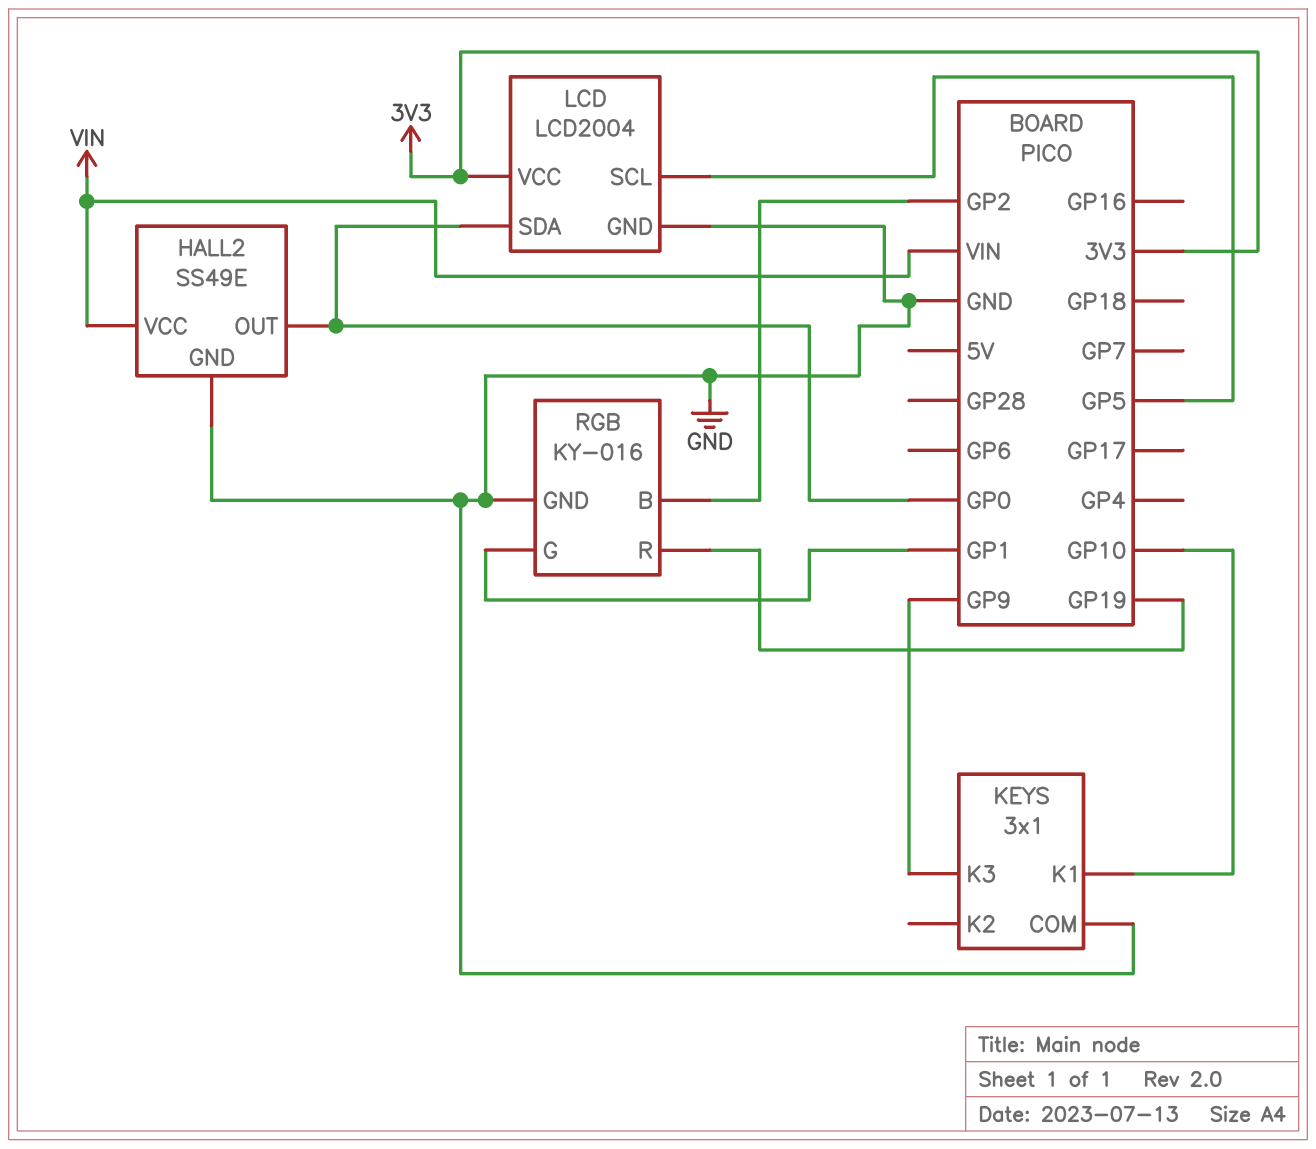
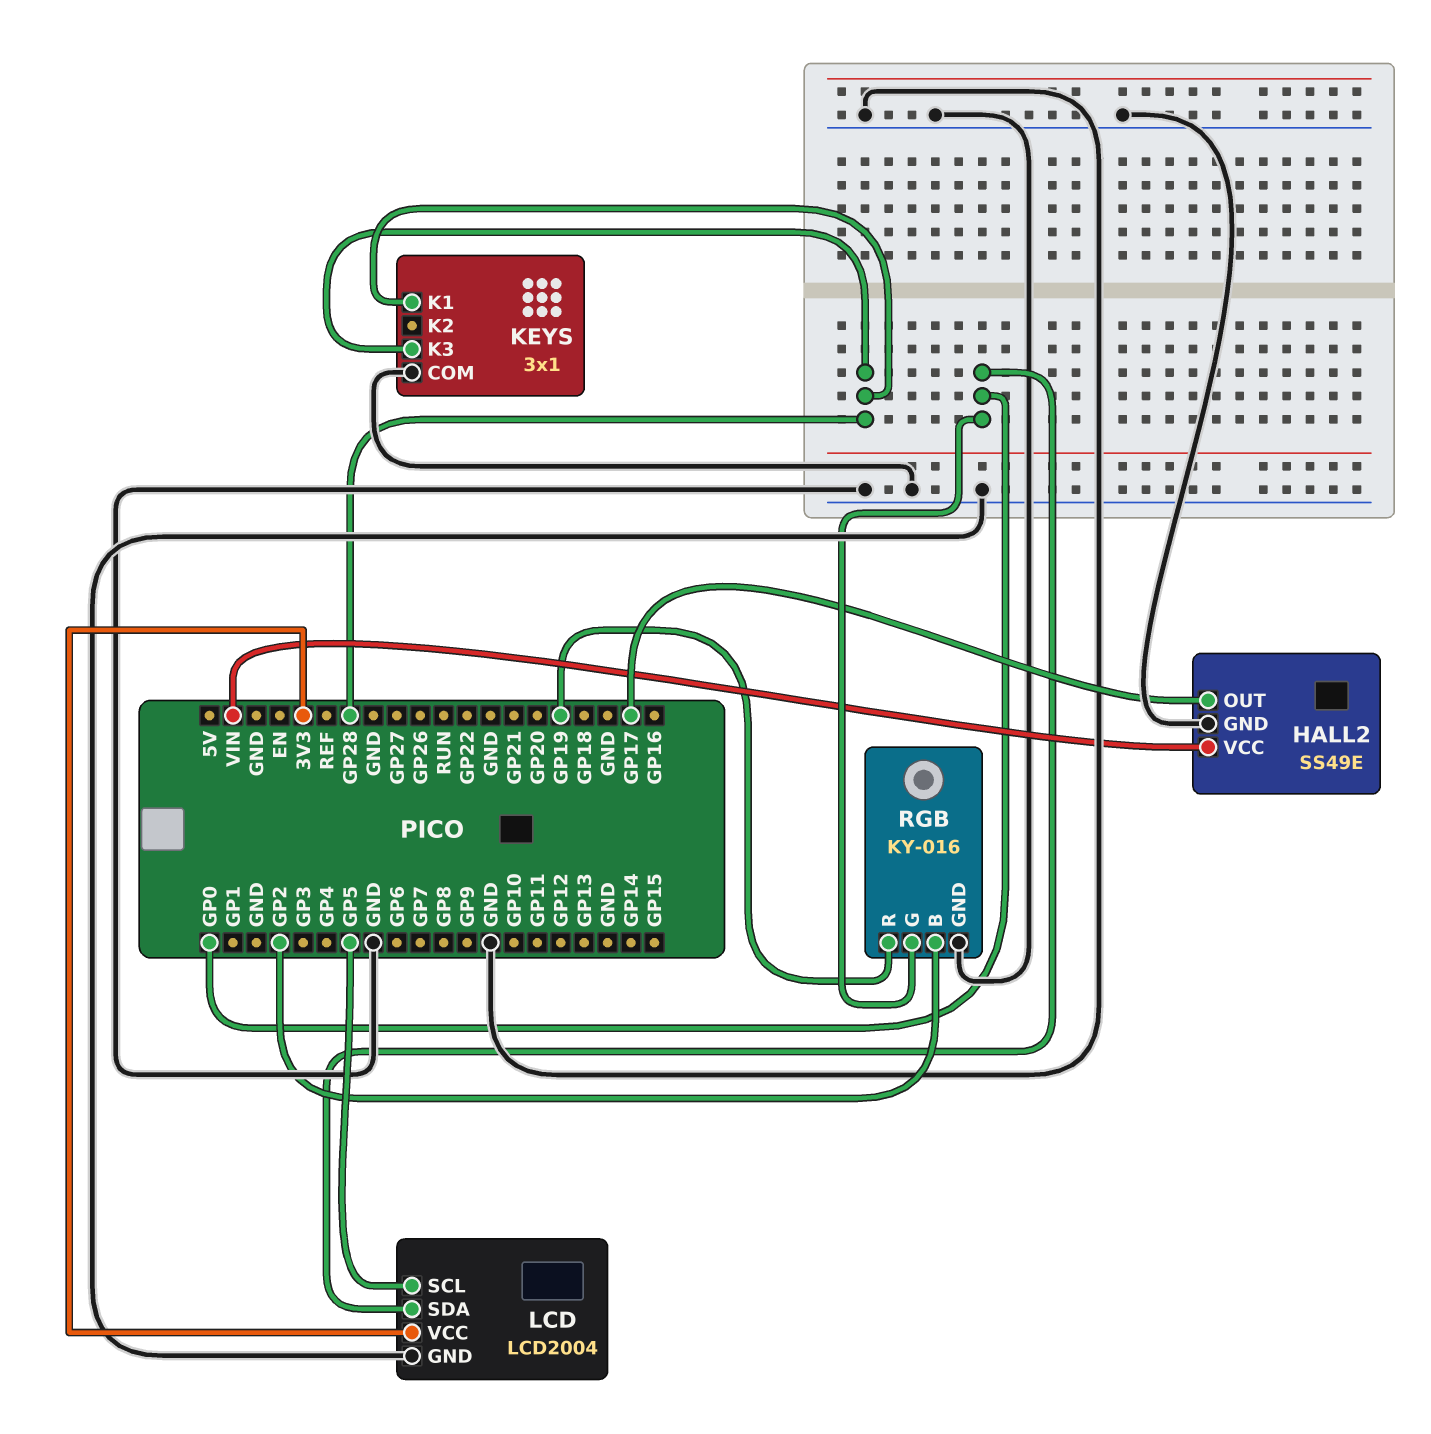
HALL2 pin OUT: GP0 -> GP17
KEYS pin K1: GP10 -> GP28
KEYS pin K3: GP9 -> GP28
RGB pin G: GP1 -> GP0

